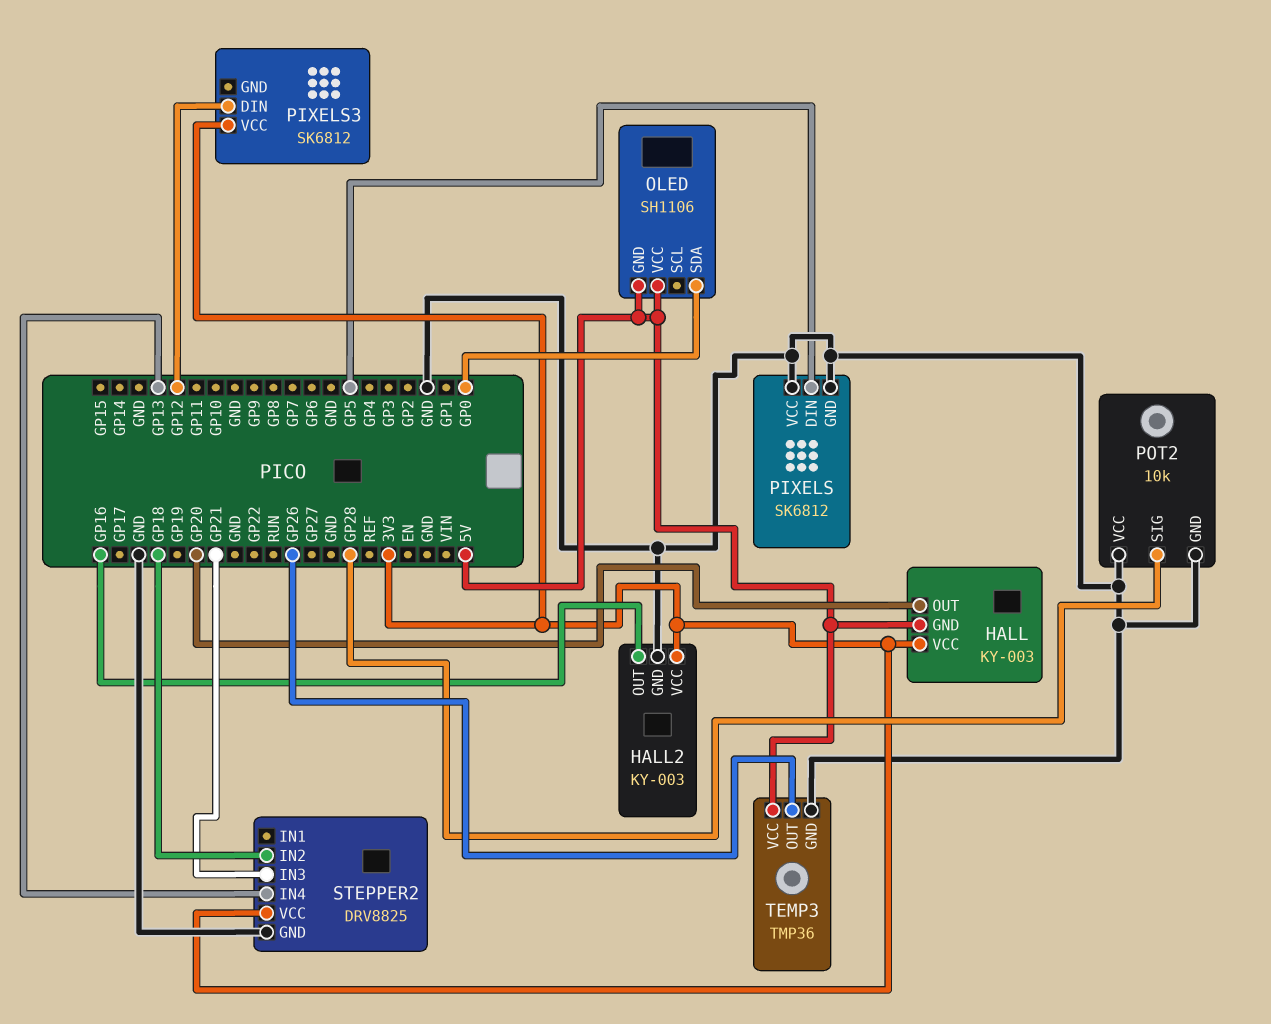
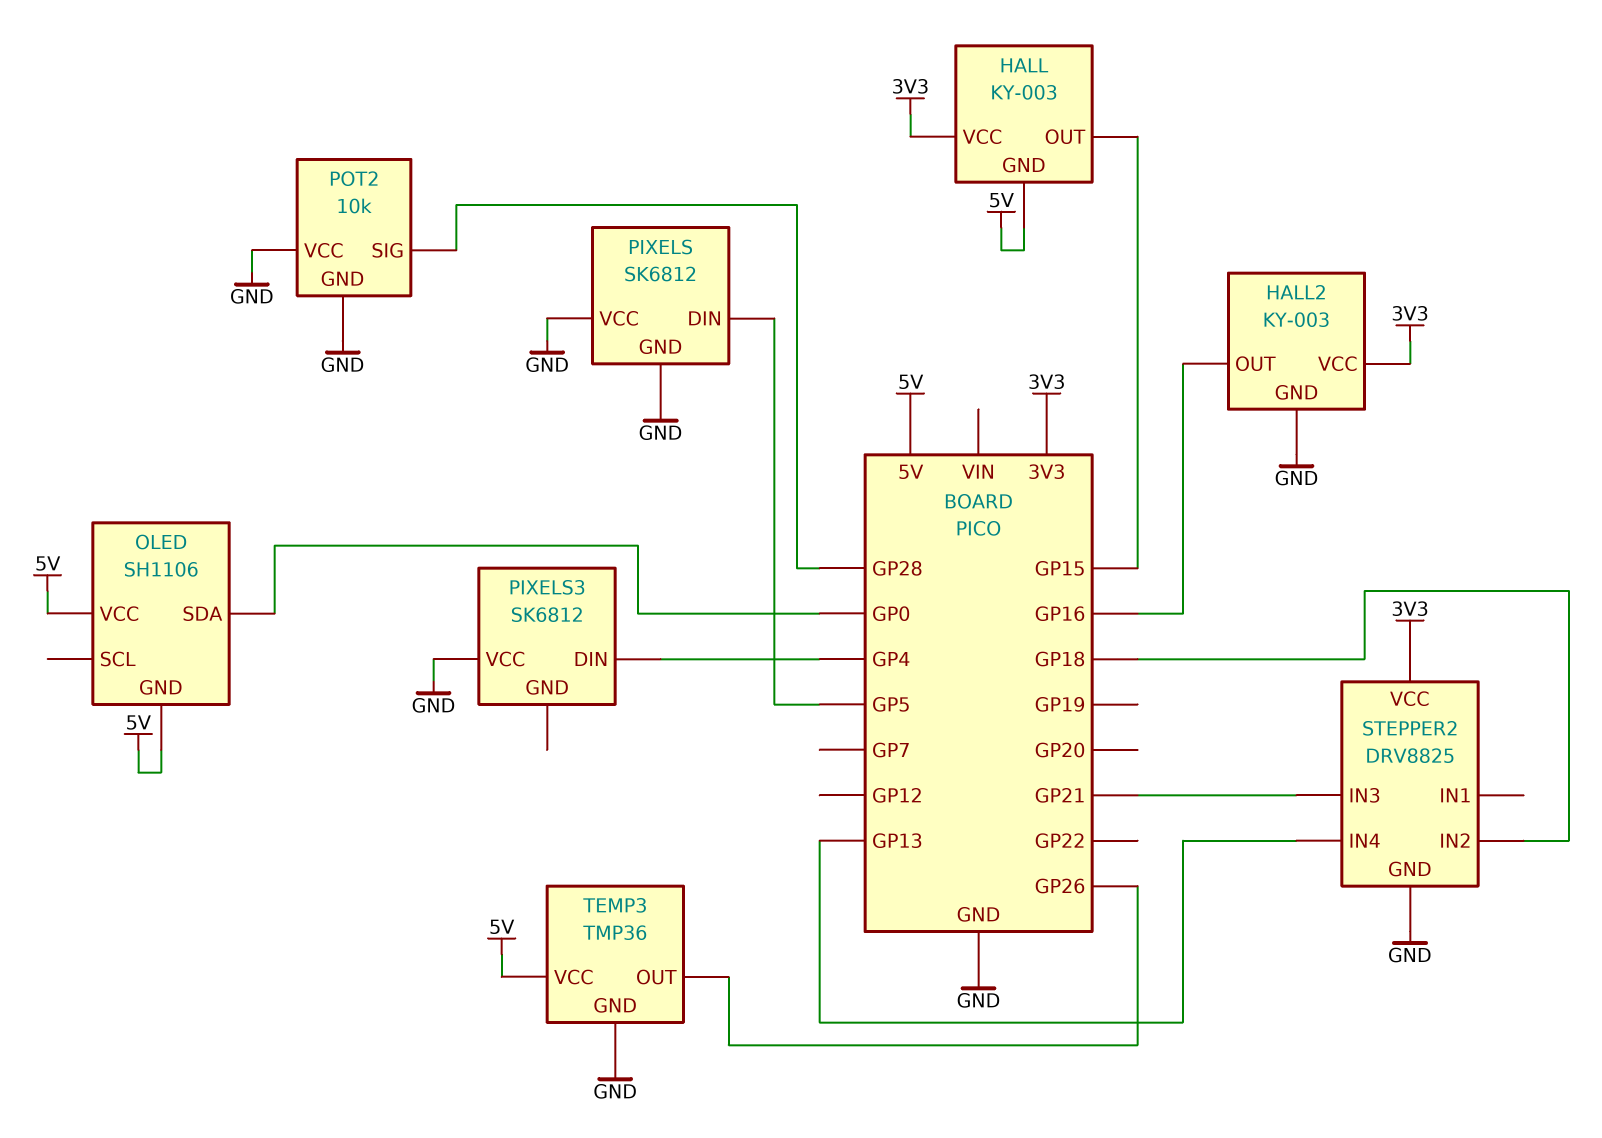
HALL pin OUT: GP20 -> GP15
PIXELS3 pin DIN: GP12 -> GP4
PIXELS3 pin VCC: 3V3 -> GND

